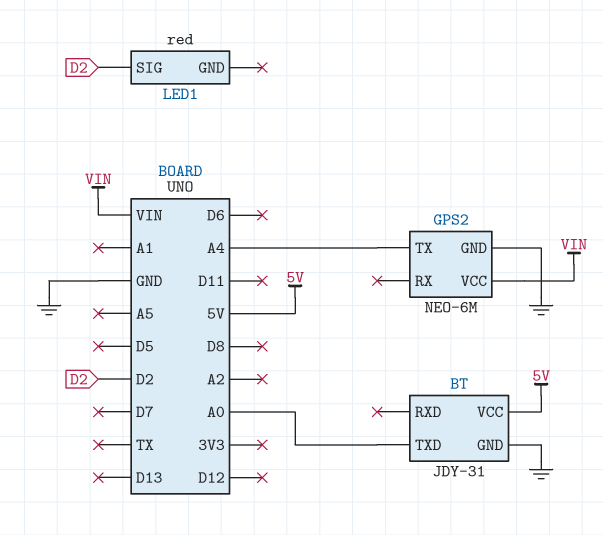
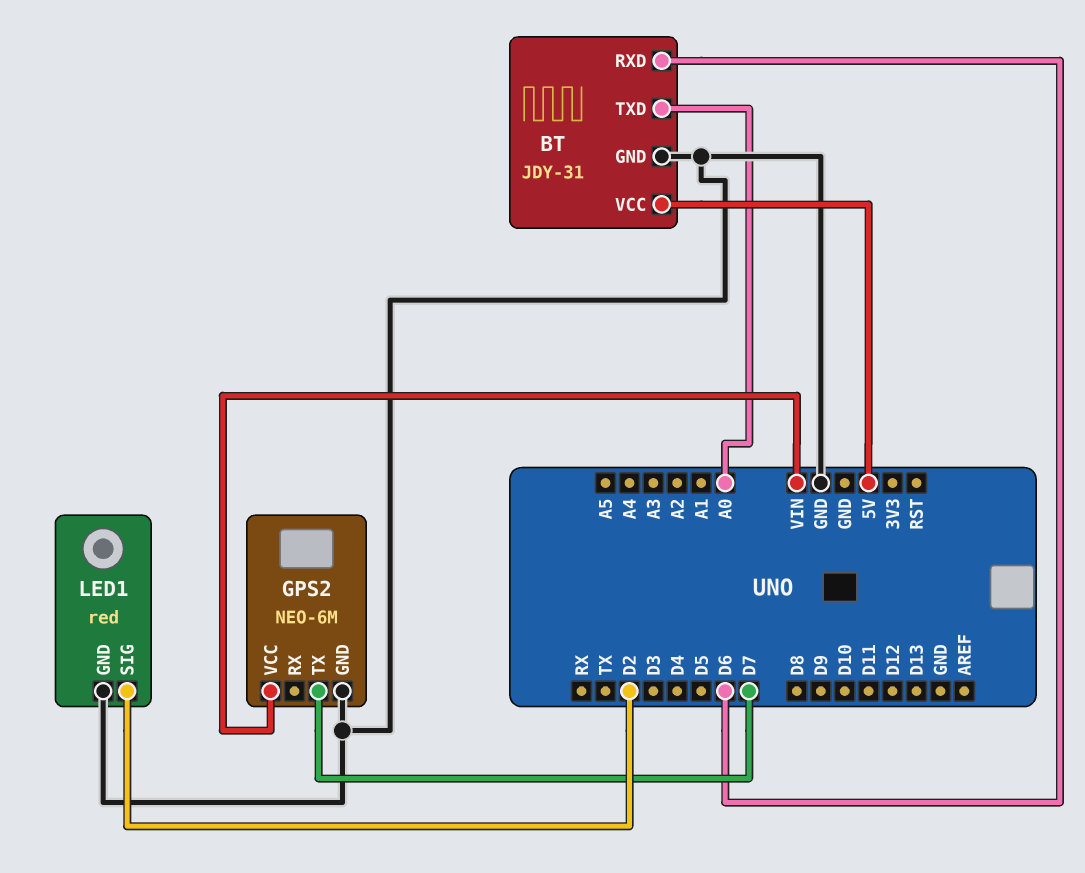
BT pin RXD: none -> D6
GPS2 pin TX: A4 -> D7
LED1 pin GND: none -> GND

